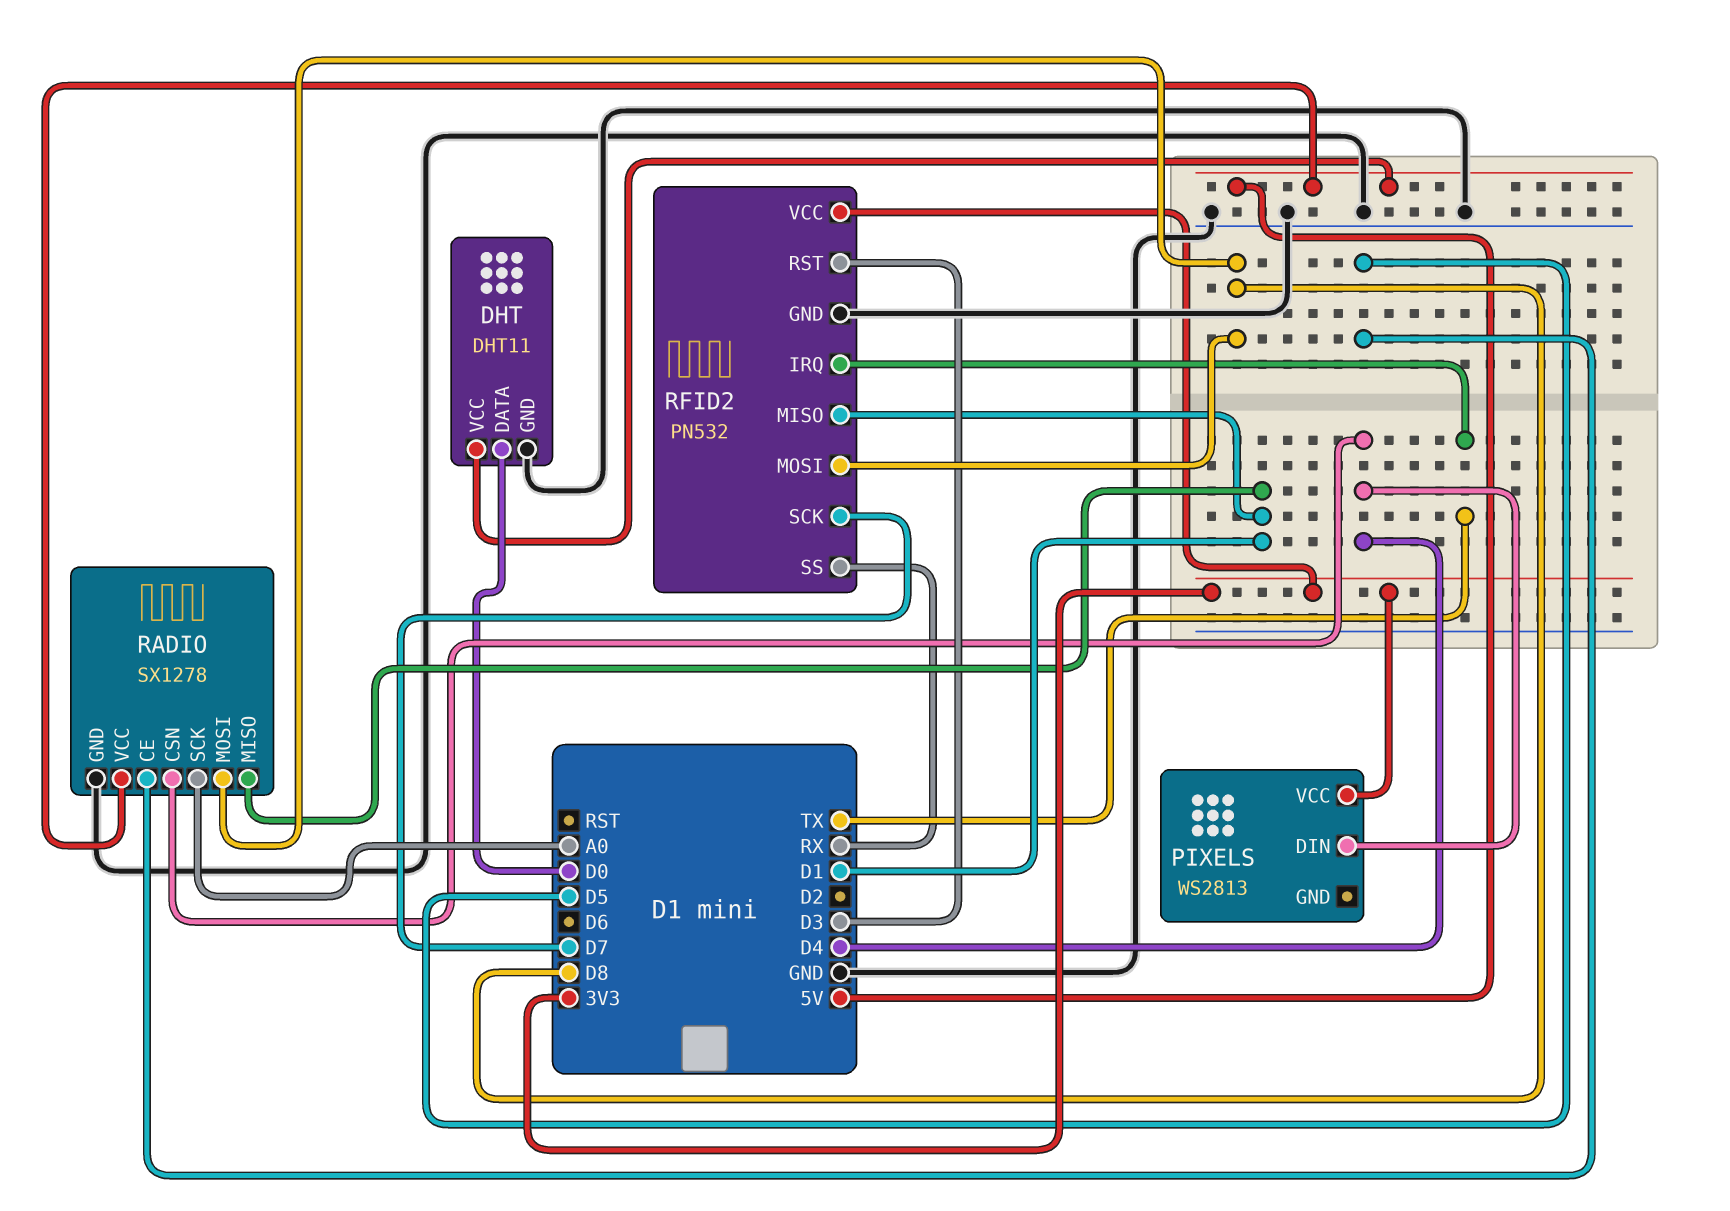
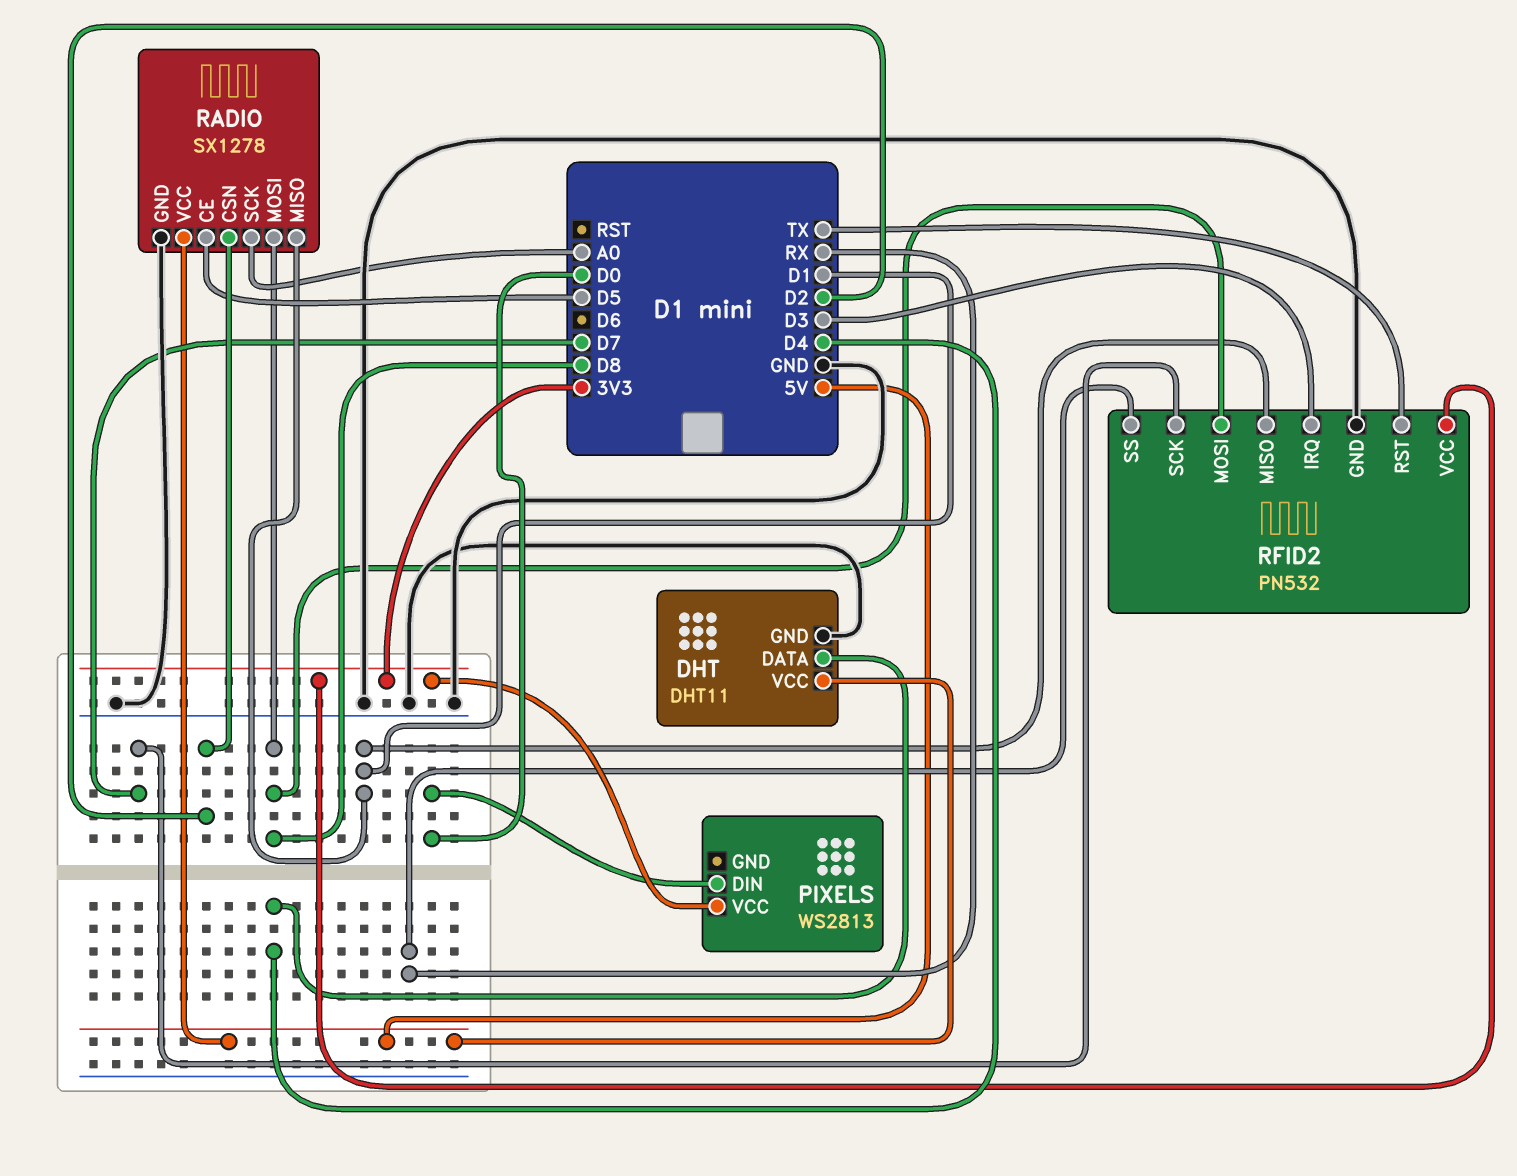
DHT pin DATA: D0 -> D4
PIXELS pin DIN: D4 -> D0
RADIO pin CSN: D4 -> D2
RFID2 pin IRQ: TX -> D3
RFID2 pin RST: D3 -> TX

